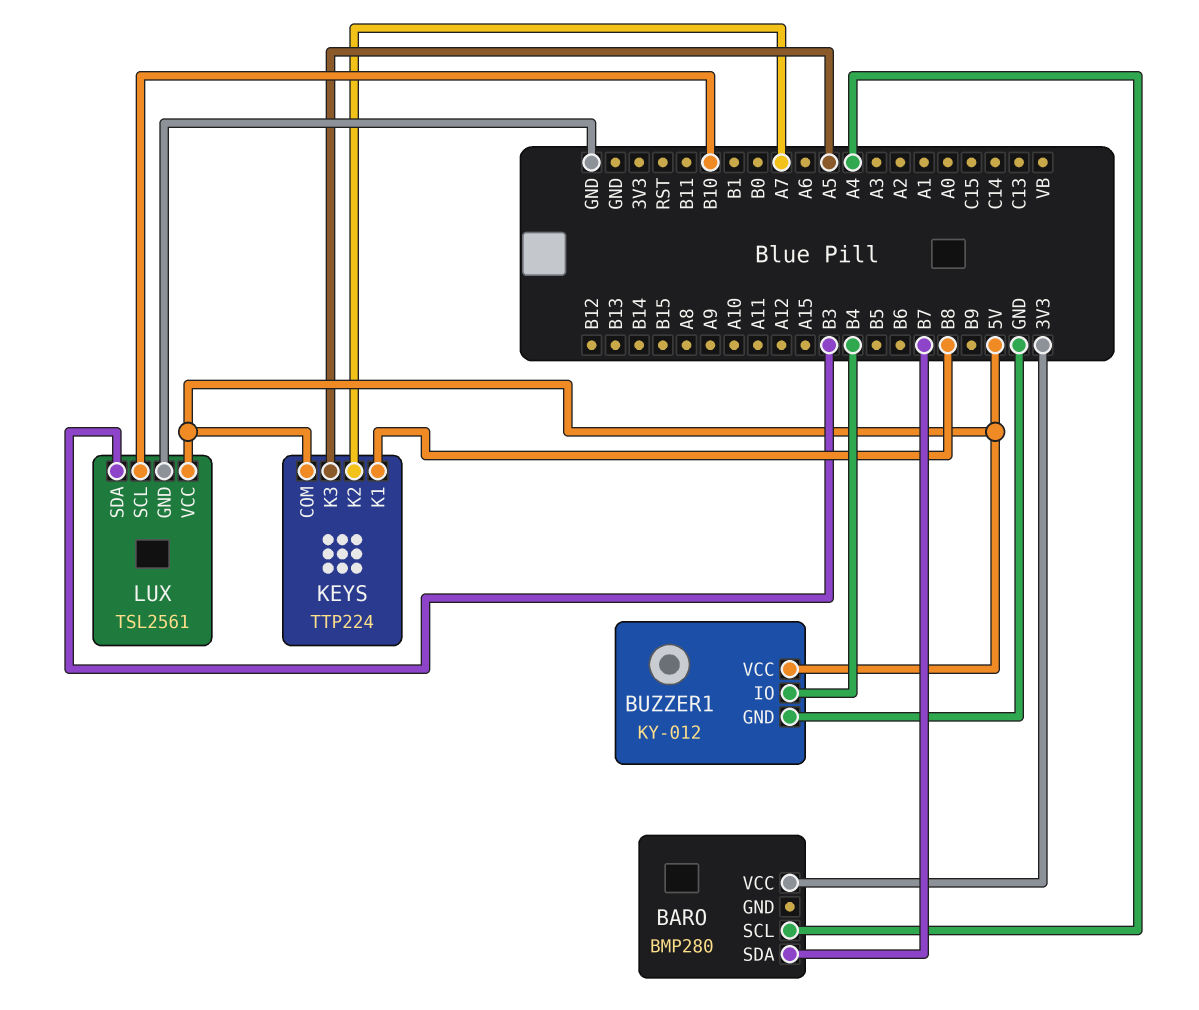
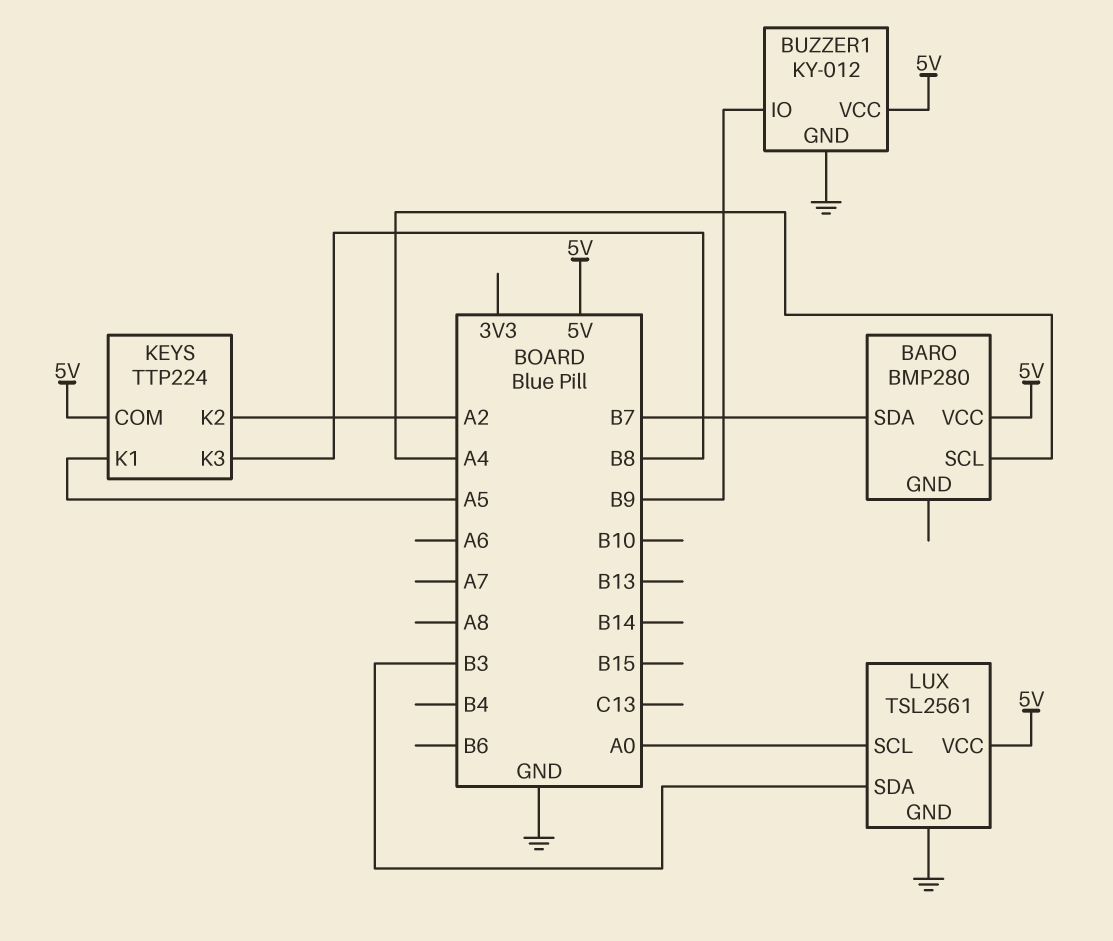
BARO pin VCC: 3V3 -> 5V
BUZZER1 pin IO: B4 -> B9
KEYS pin K1: B8 -> A5
KEYS pin K2: A7 -> A2
KEYS pin K3: A5 -> B8
LUX pin SCL: B10 -> A0

